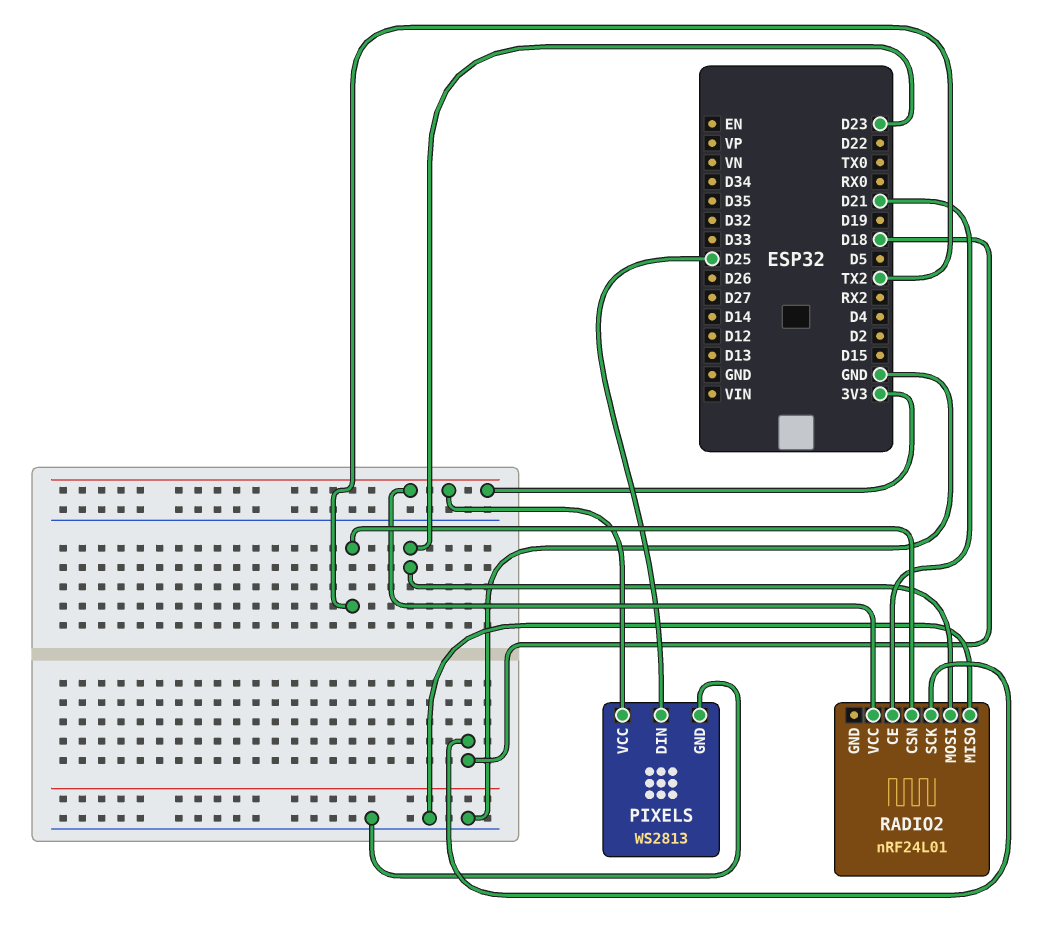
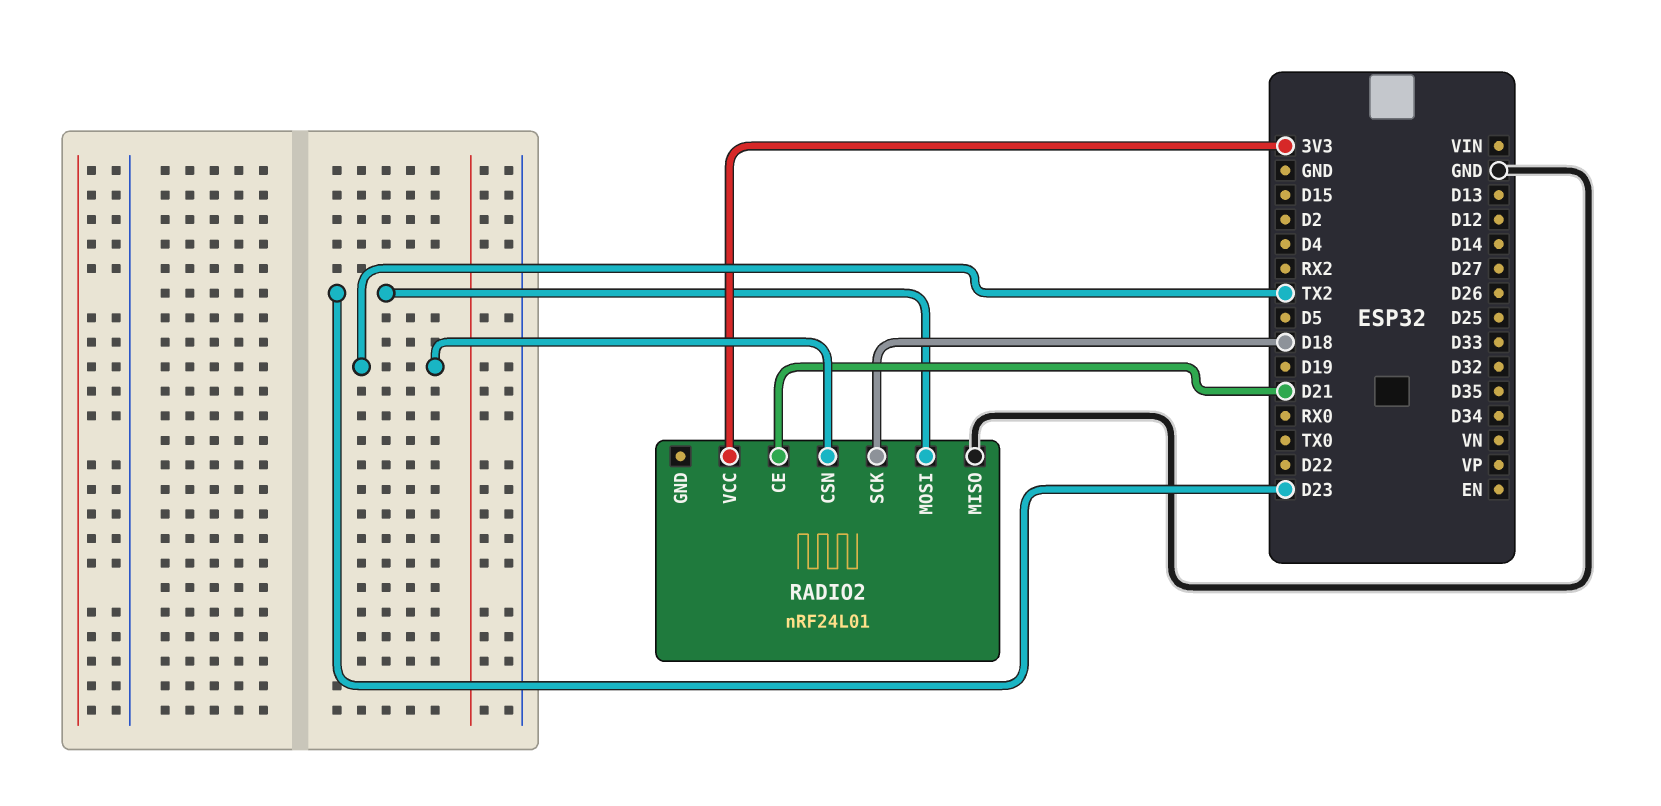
PIXELS: WS2813 -> none
PIXELS pin DIN: D25 -> none
PIXELS pin GND: GND -> none
PIXELS pin VCC: 3V3 -> none

